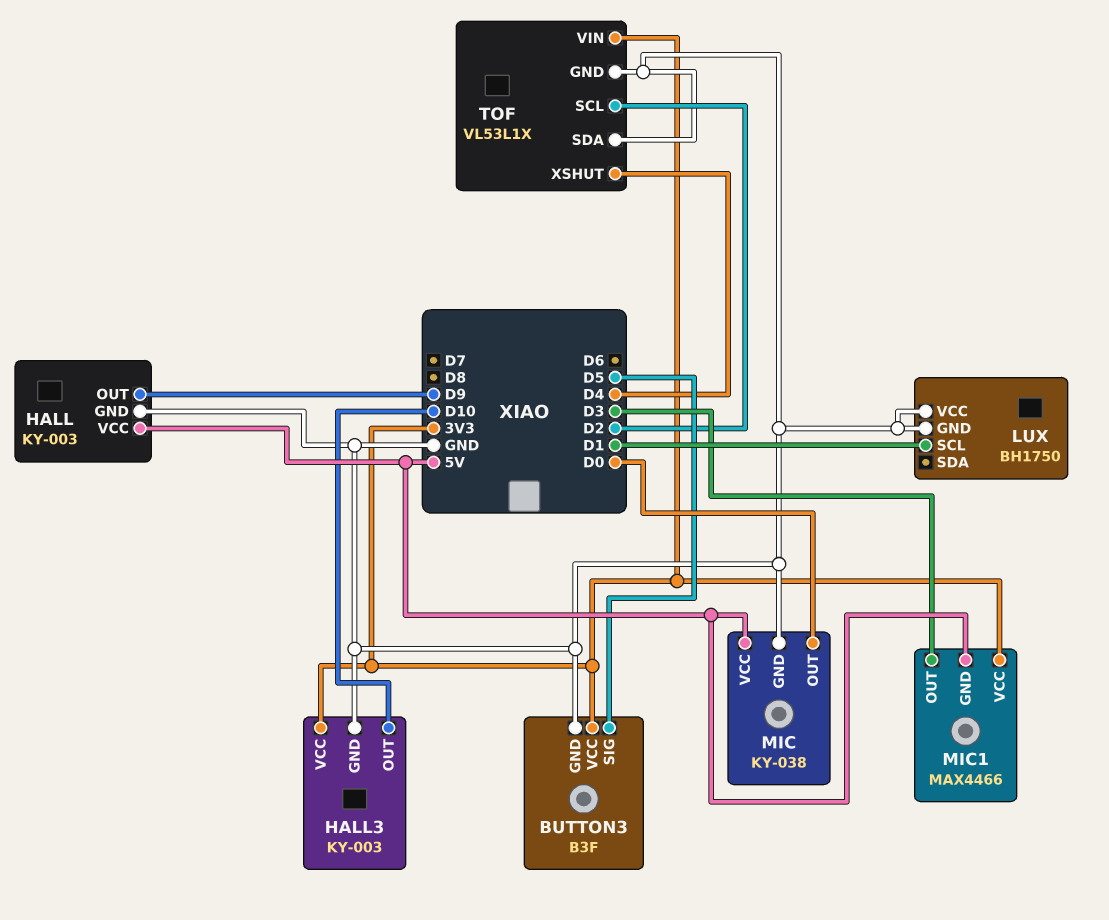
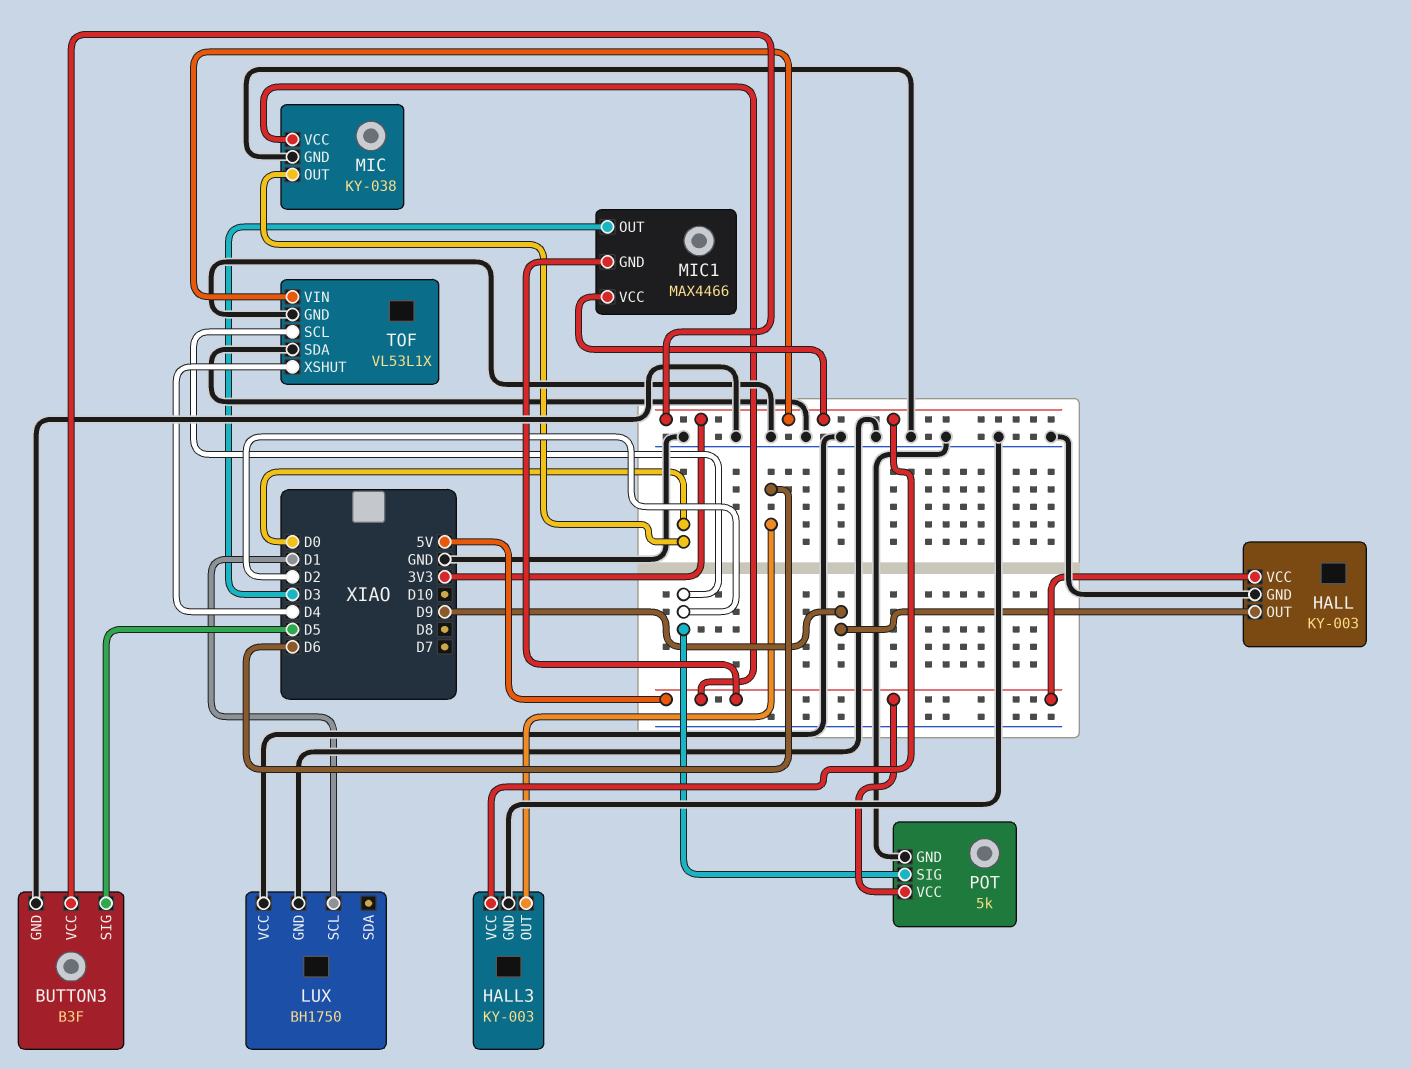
HALL3 pin OUT: D10 -> D6
POT: none -> 5k
POT pin GND: none -> GND
POT pin SIG: none -> D2
POT pin VCC: none -> 5V

